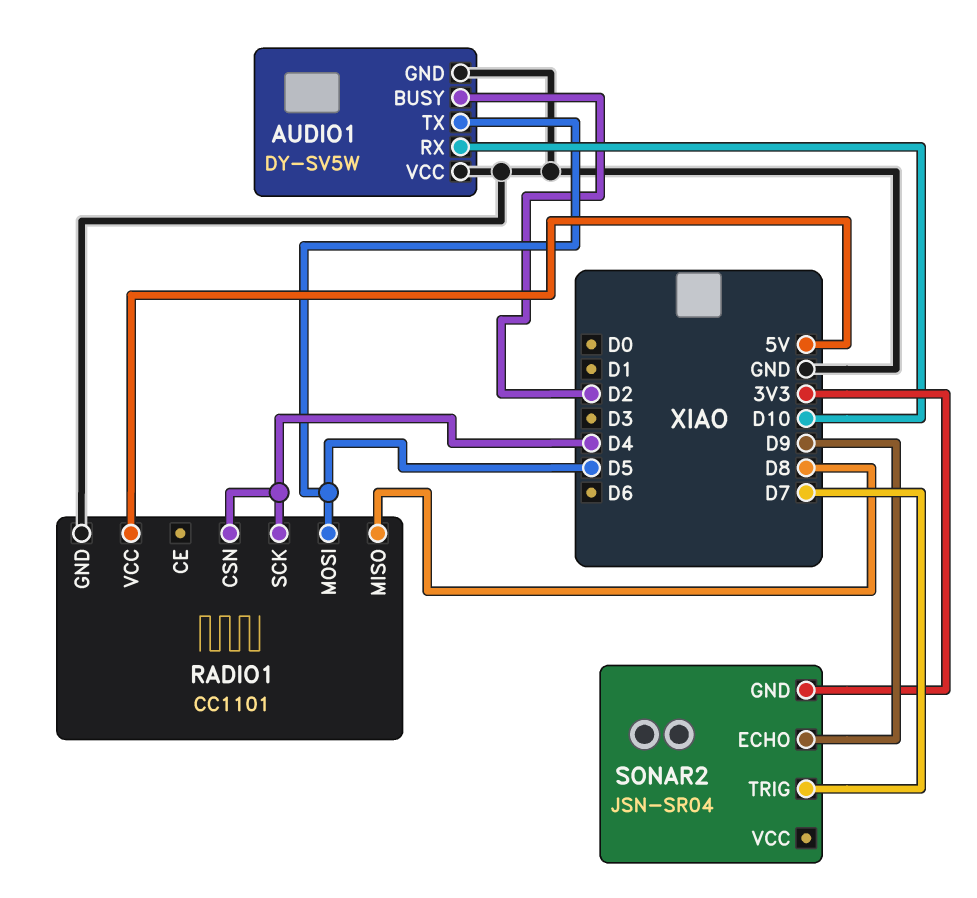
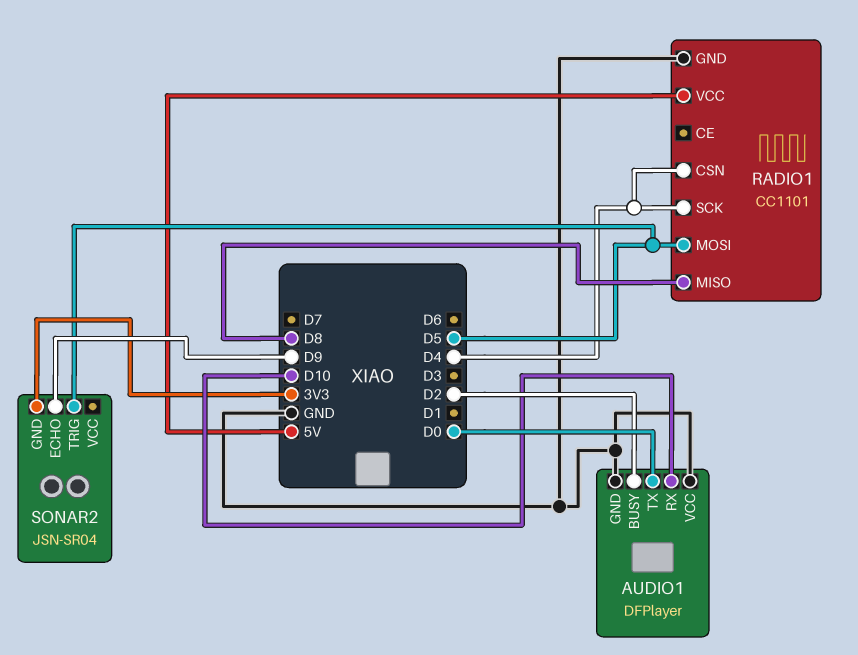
AUDIO1: DY-SV5W -> DFPlayer
AUDIO1 pin TX: D5 -> D0
SONAR2 pin TRIG: D7 -> D5

